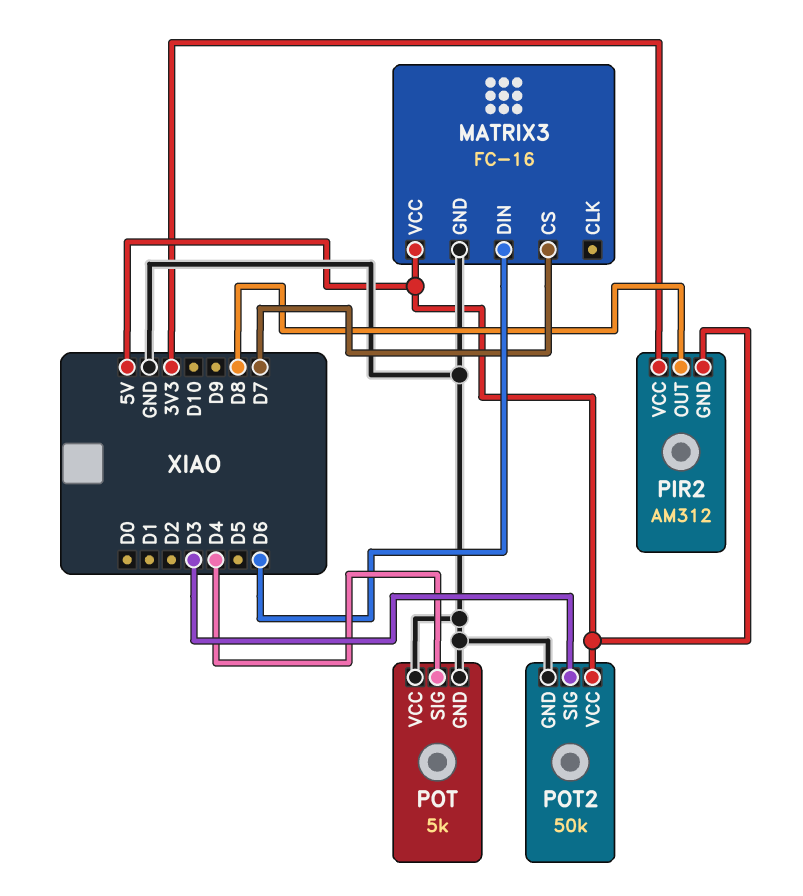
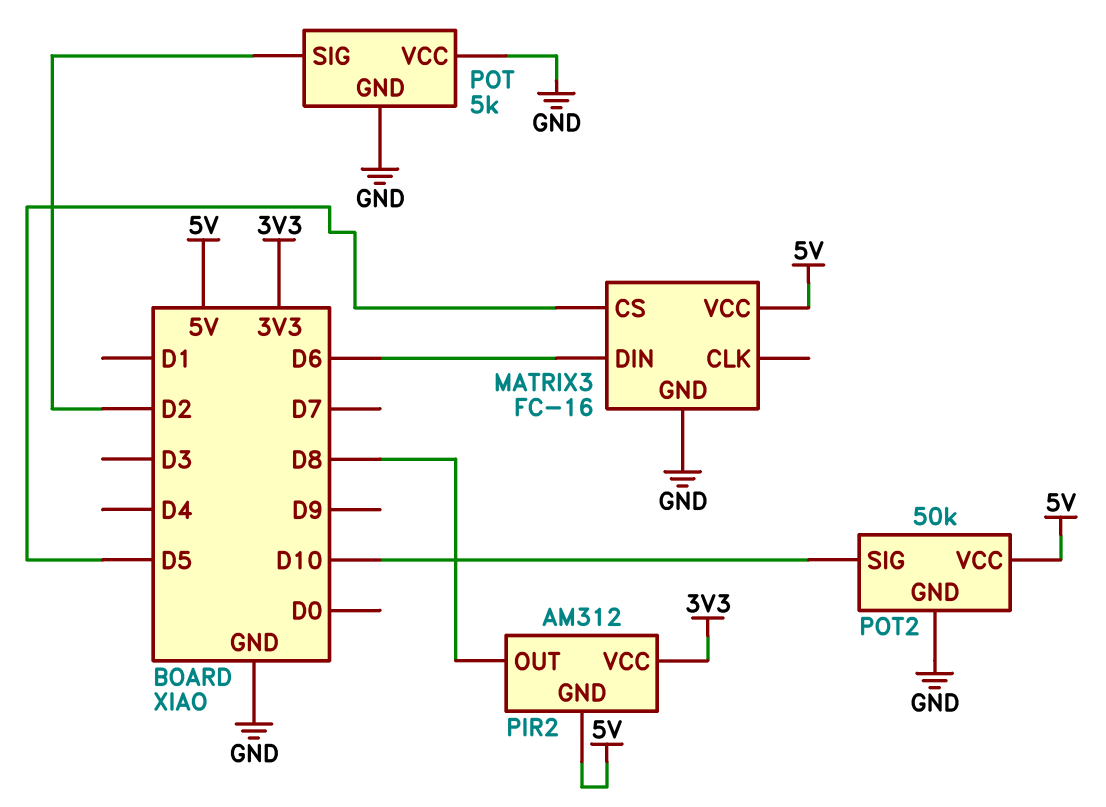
MATRIX3 pin CS: D7 -> D5
POT pin SIG: D4 -> D2
POT2 pin SIG: D3 -> D10

